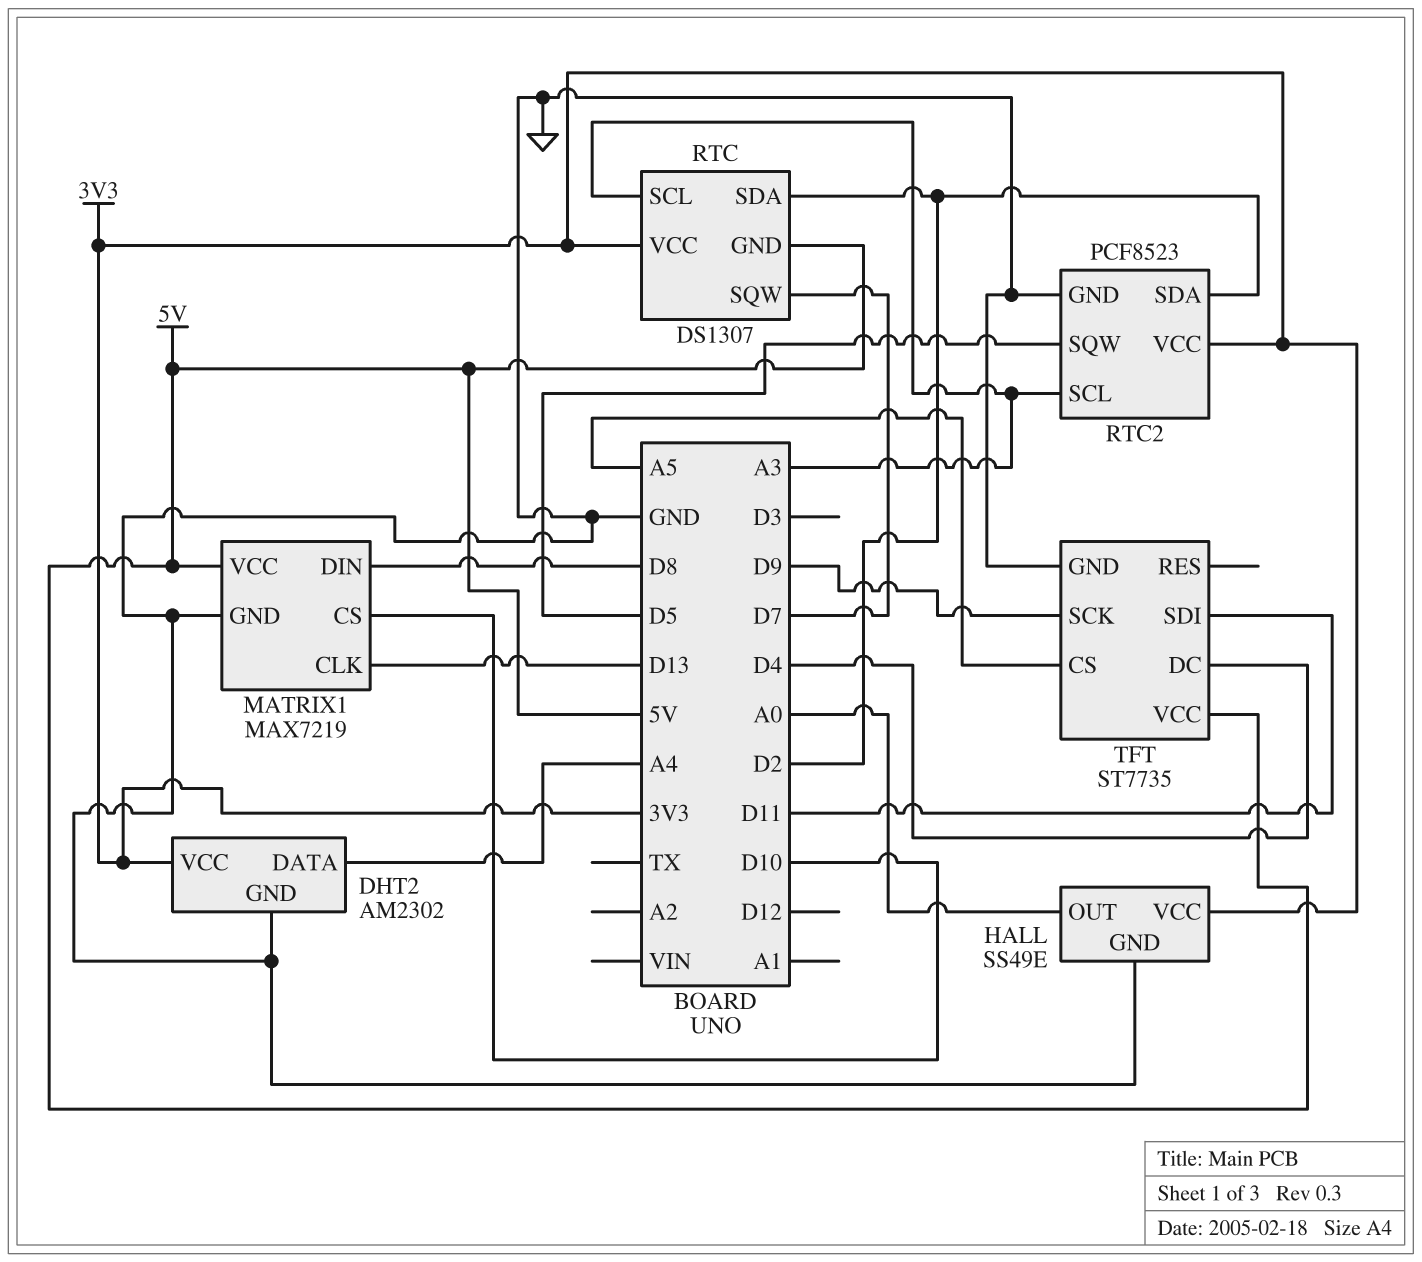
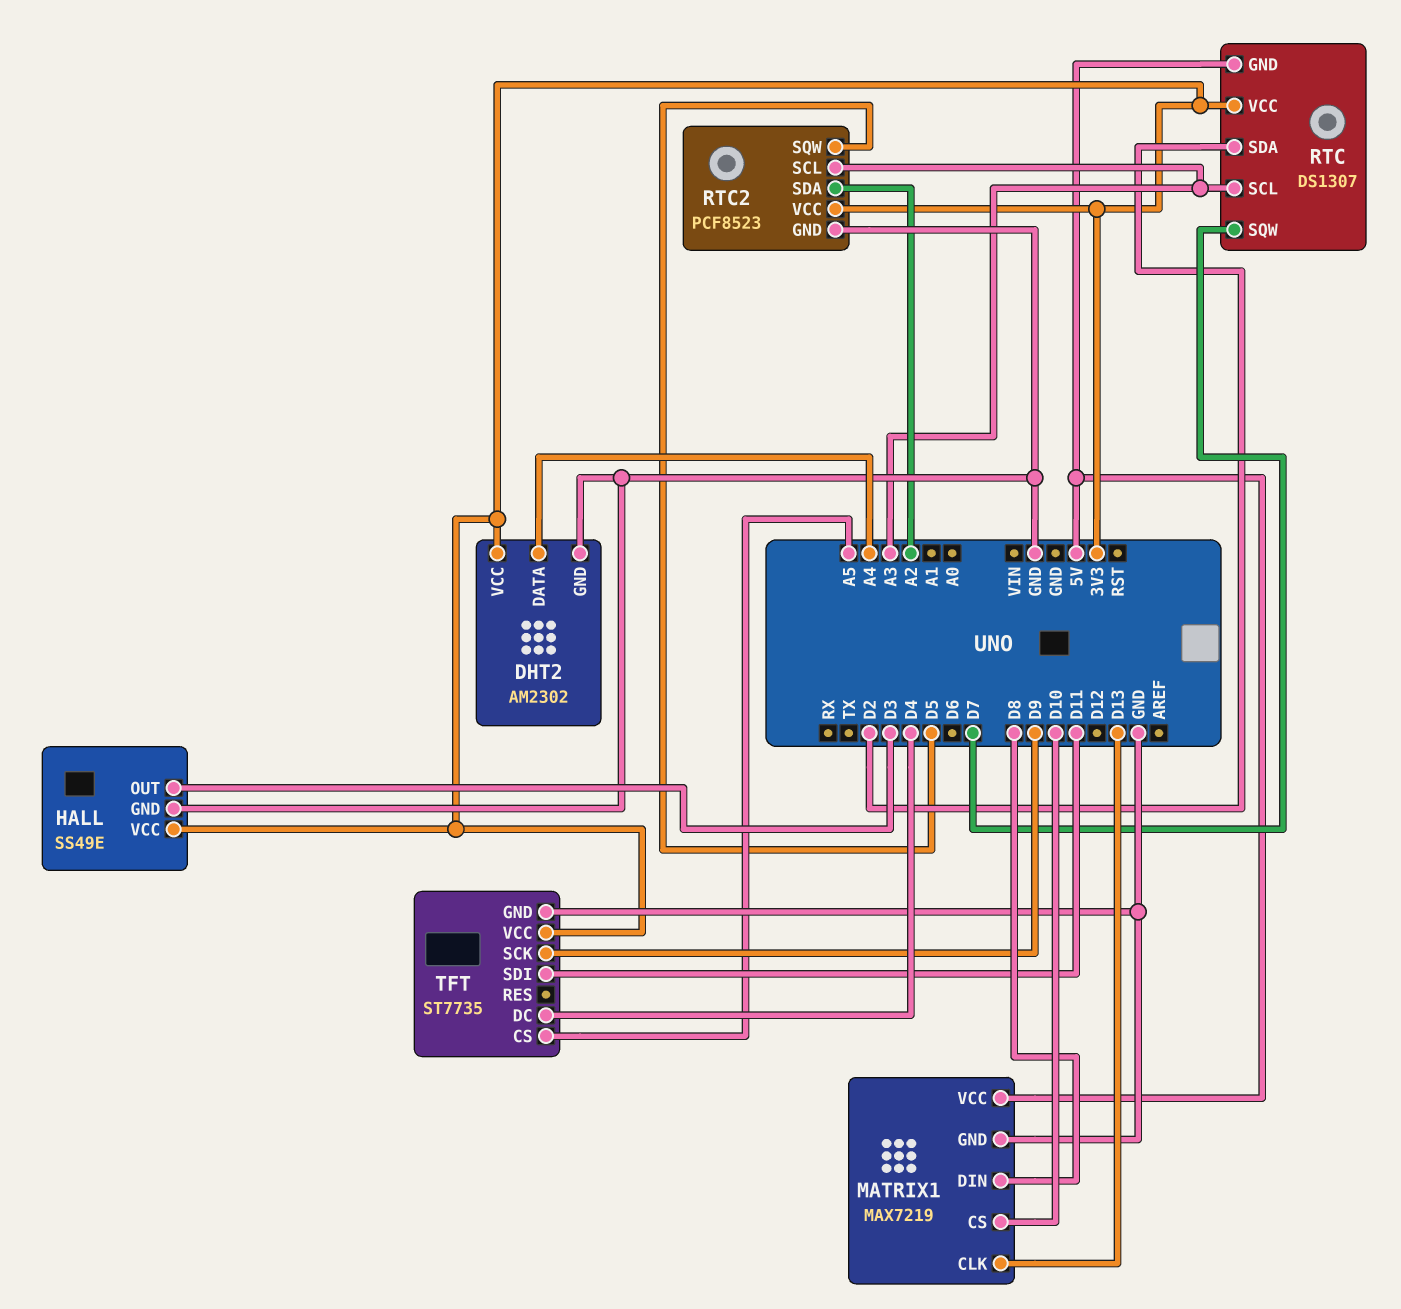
HALL pin OUT: A0 -> D3
RTC2 pin SDA: D2 -> A2
TFT pin VCC: 5V -> 3V3

